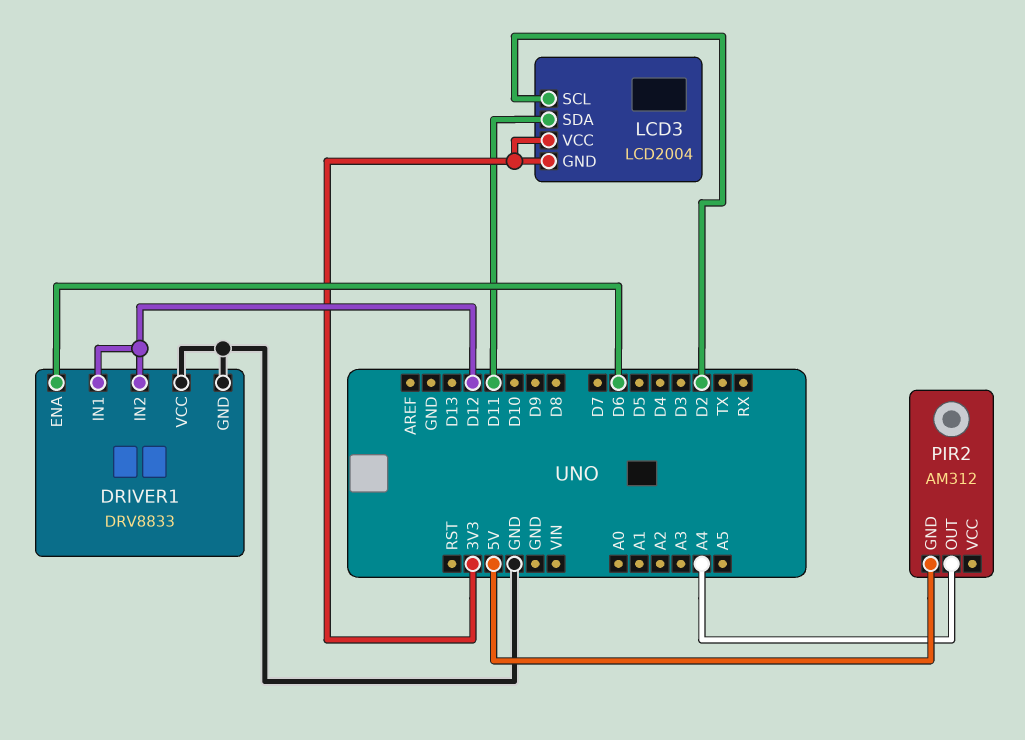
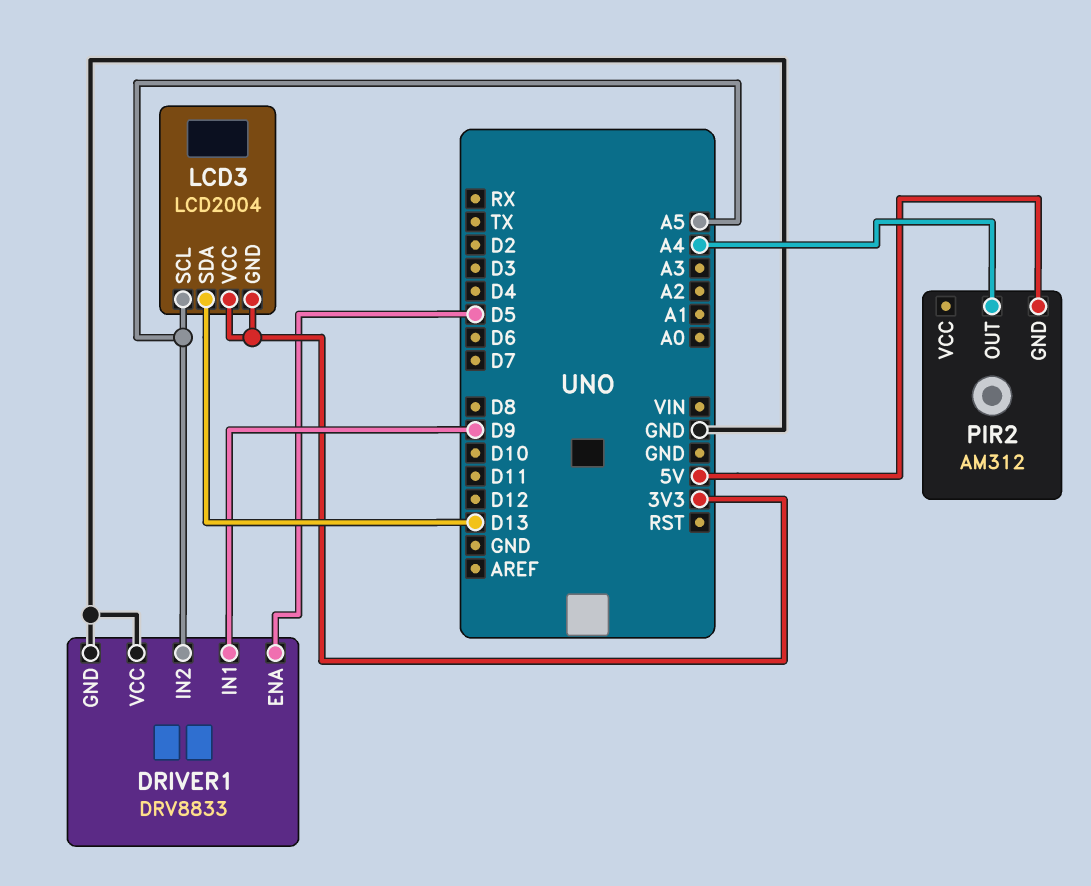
DRIVER1 pin ENA: D6 -> D5
DRIVER1 pin IN1: D12 -> D9
DRIVER1 pin IN2: D12 -> A5
LCD3 pin SCL: D2 -> A5
LCD3 pin SDA: D11 -> D13

